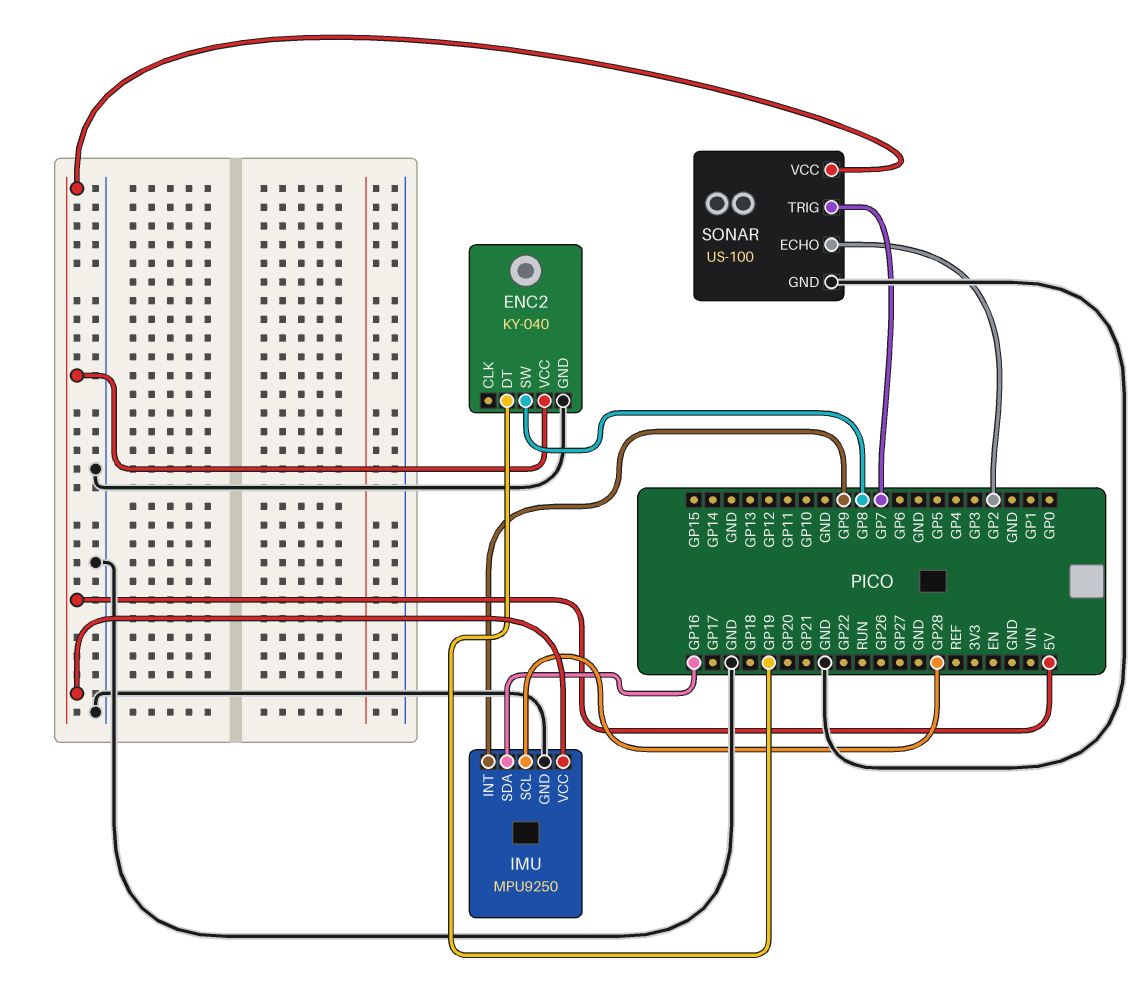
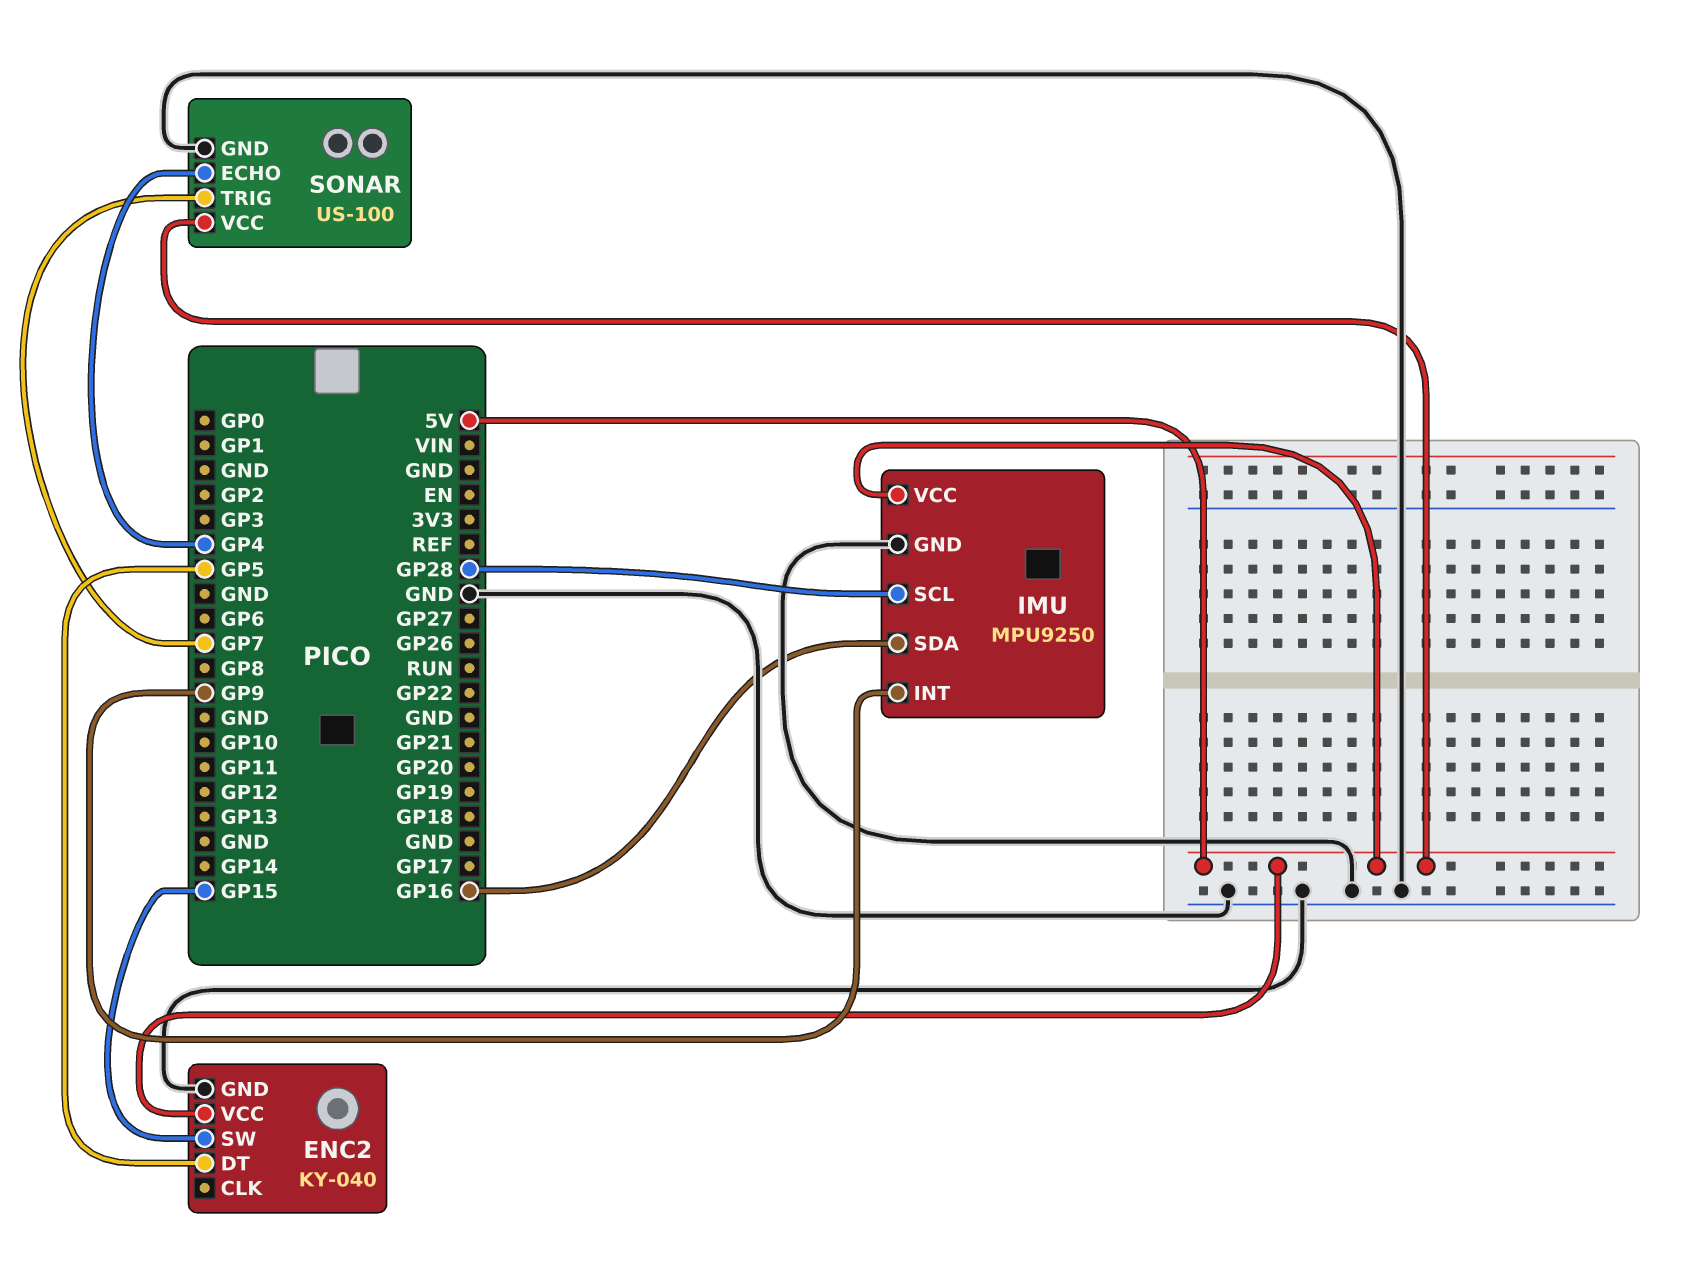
ENC2 pin DT: GP19 -> GP5
ENC2 pin SW: GP8 -> GP15
SONAR pin ECHO: GP2 -> GP4

